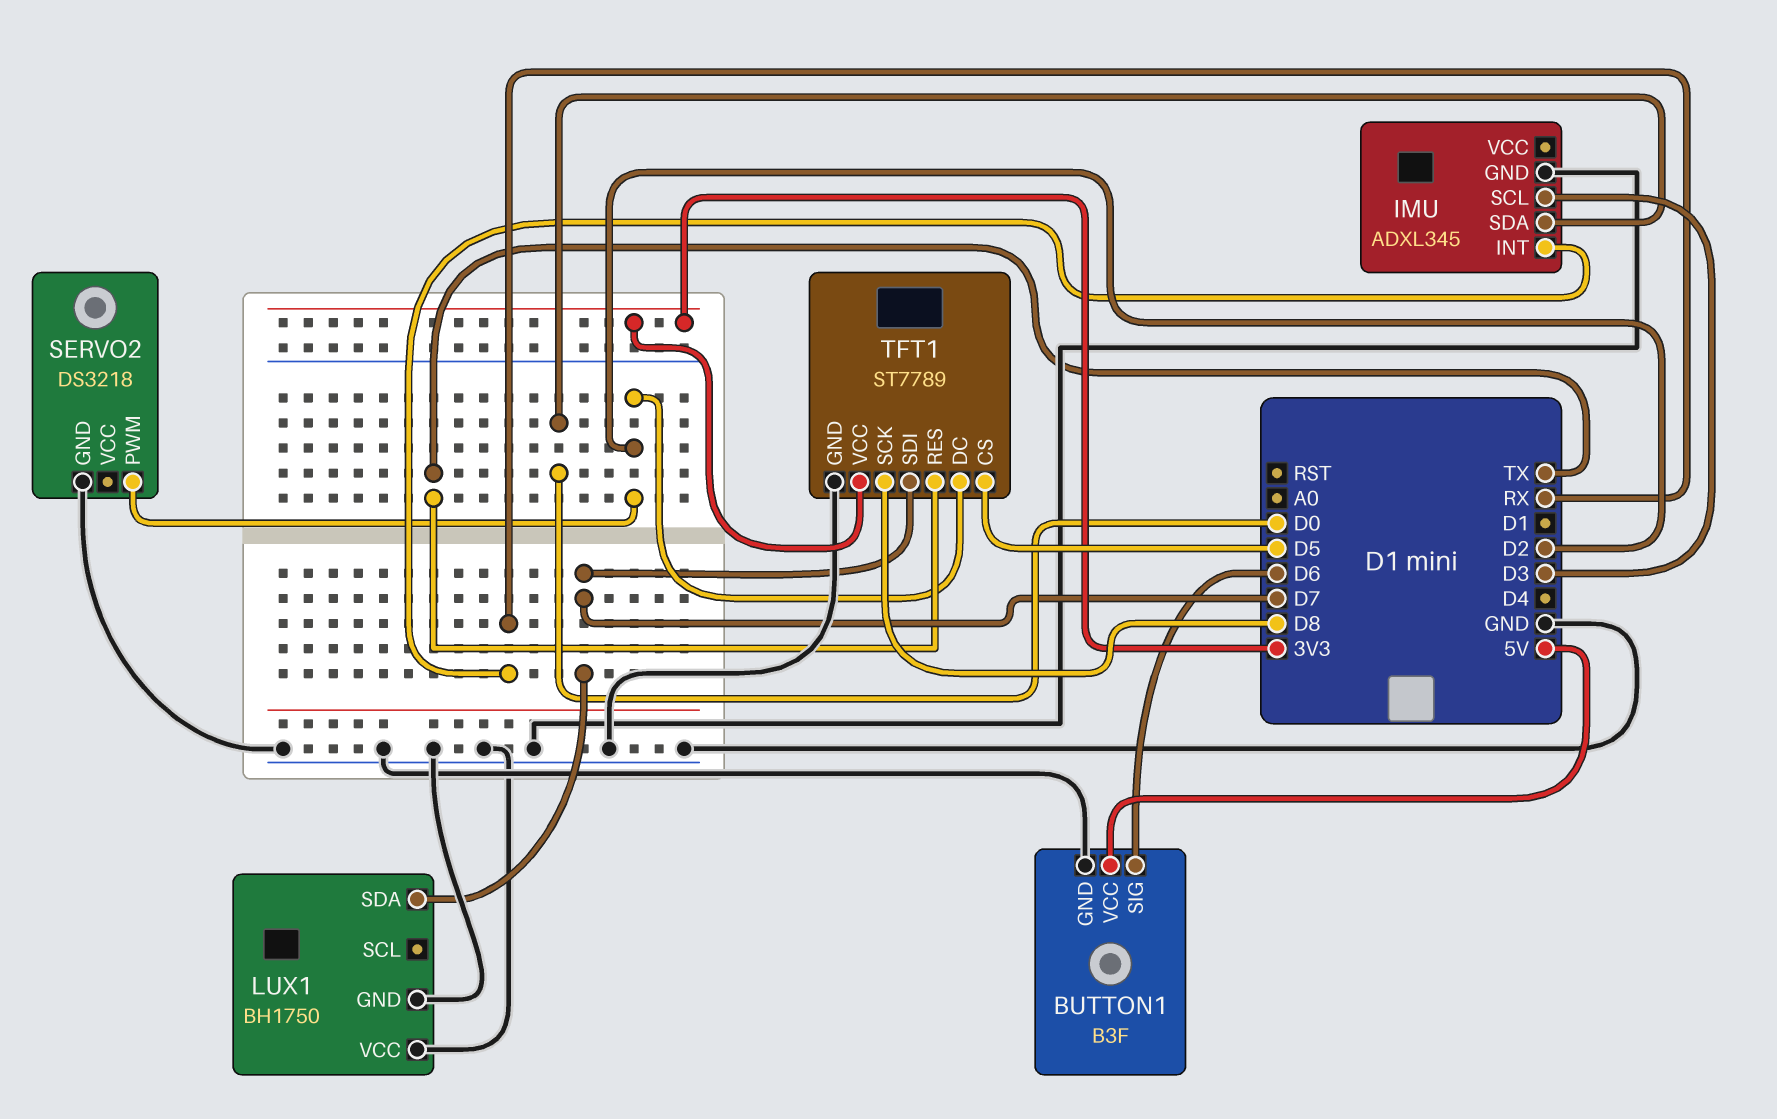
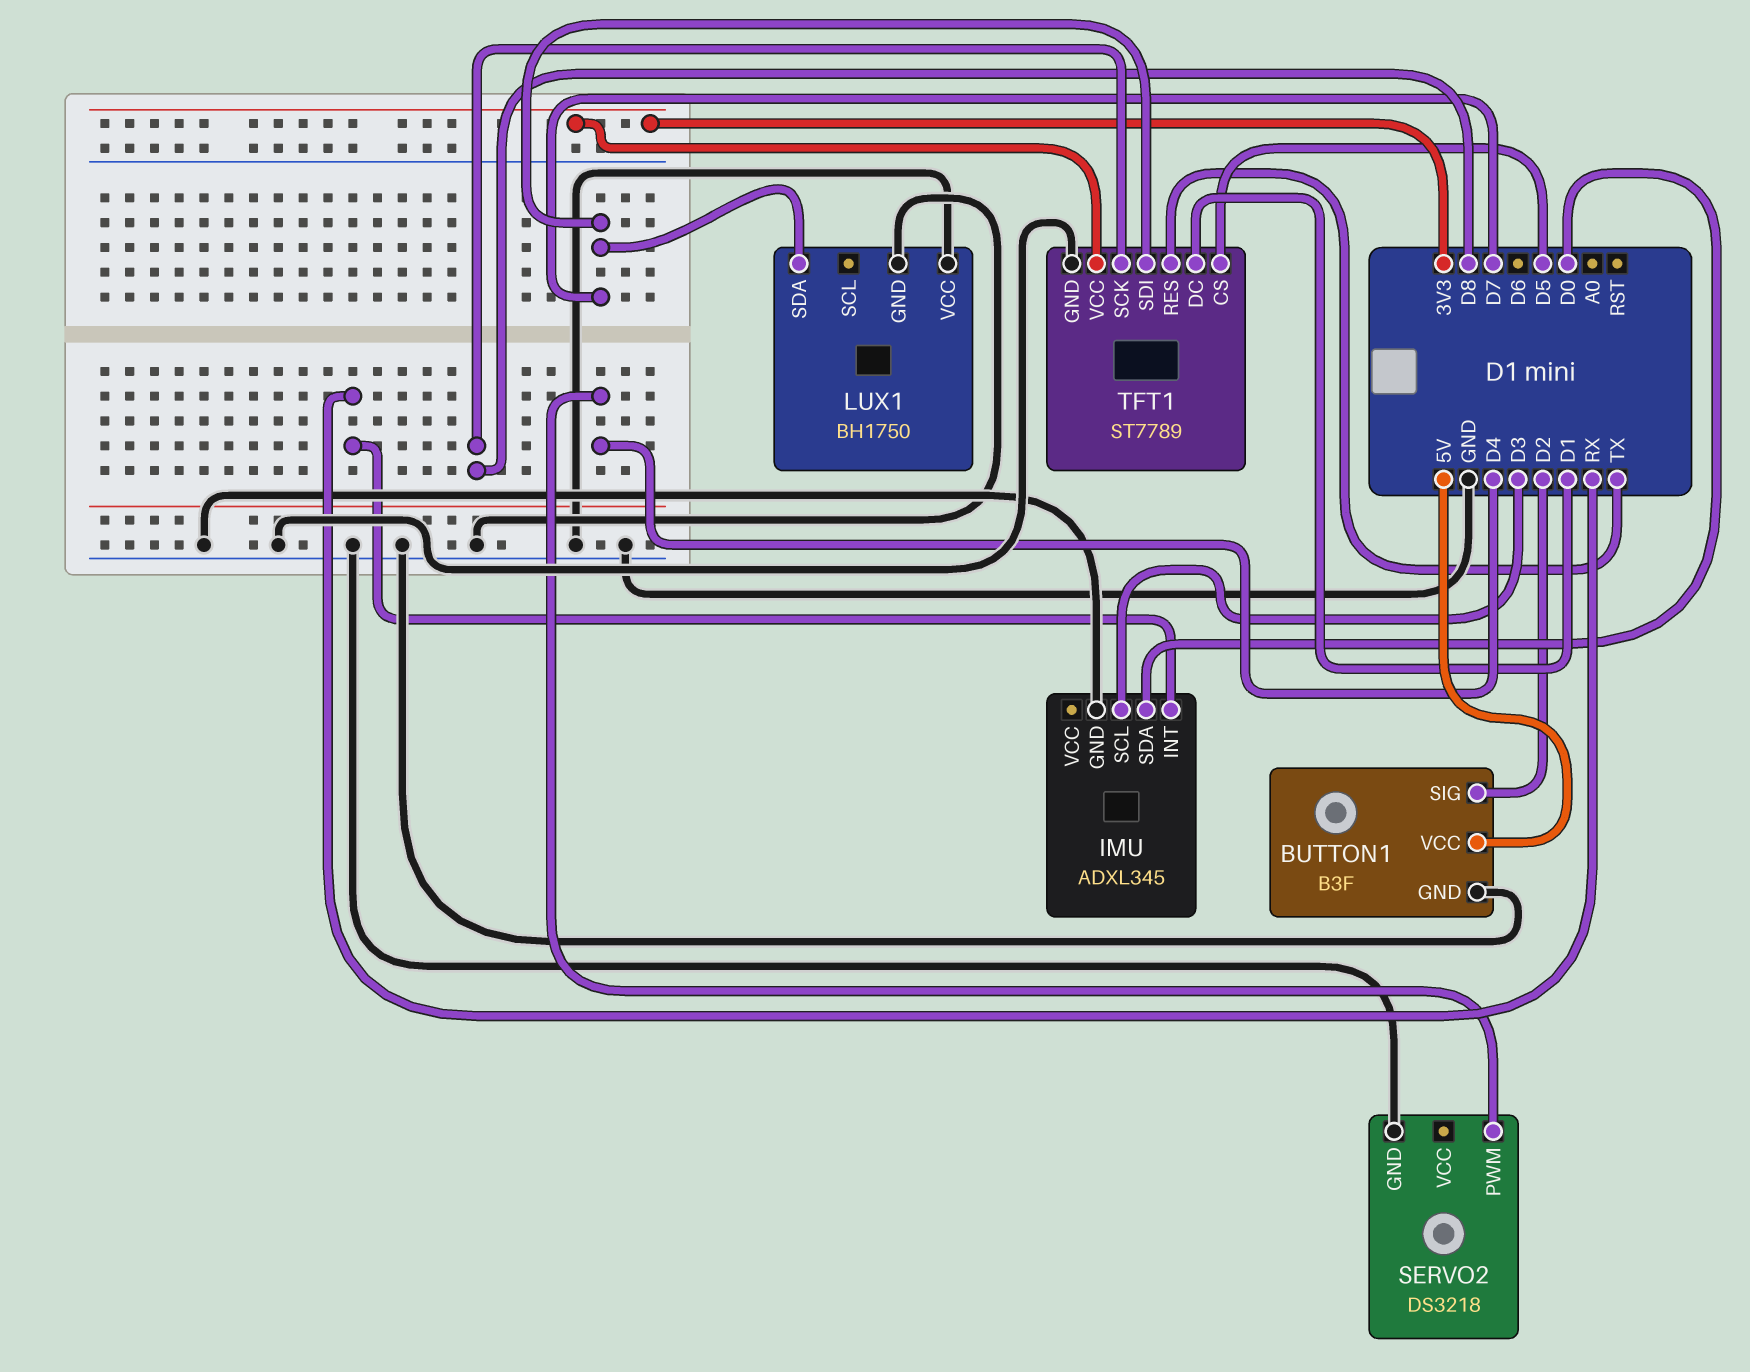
BUTTON1 pin SIG: D6 -> D2
SERVO2 pin PWM: D2 -> D4
TFT1 pin DC: D2 -> D1

